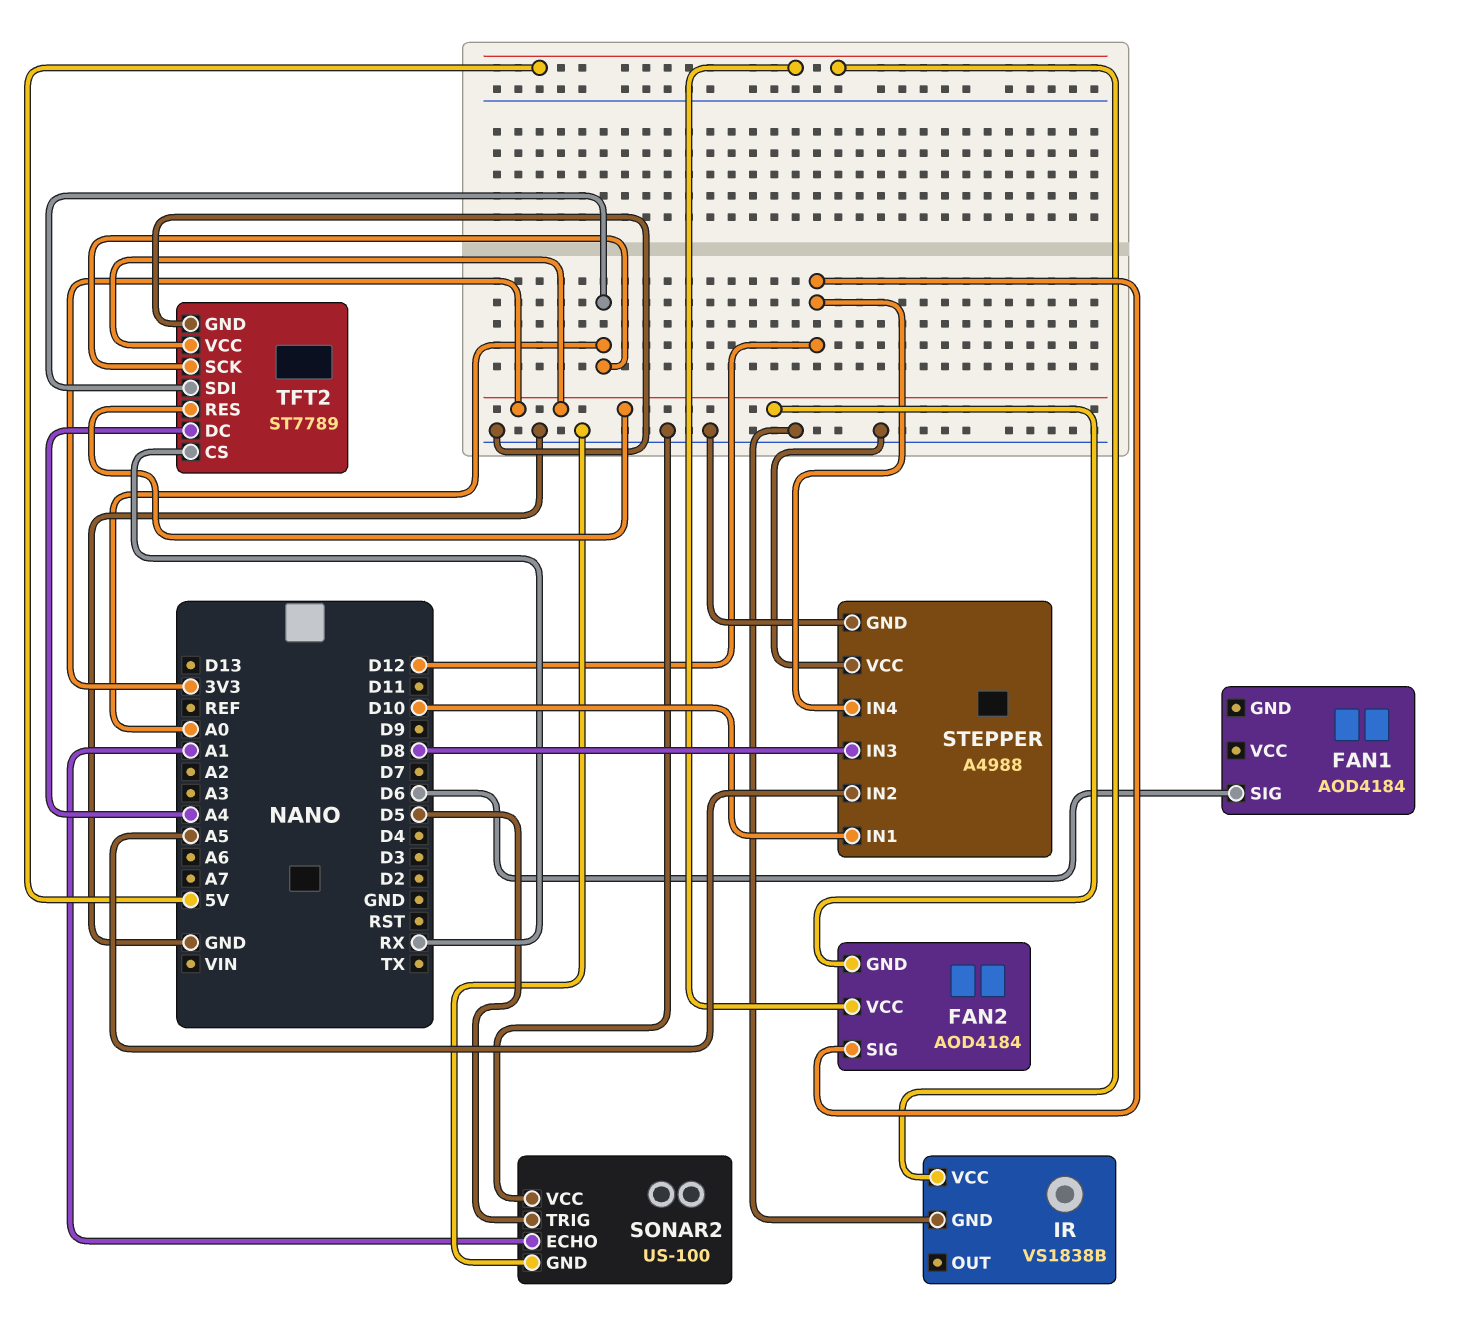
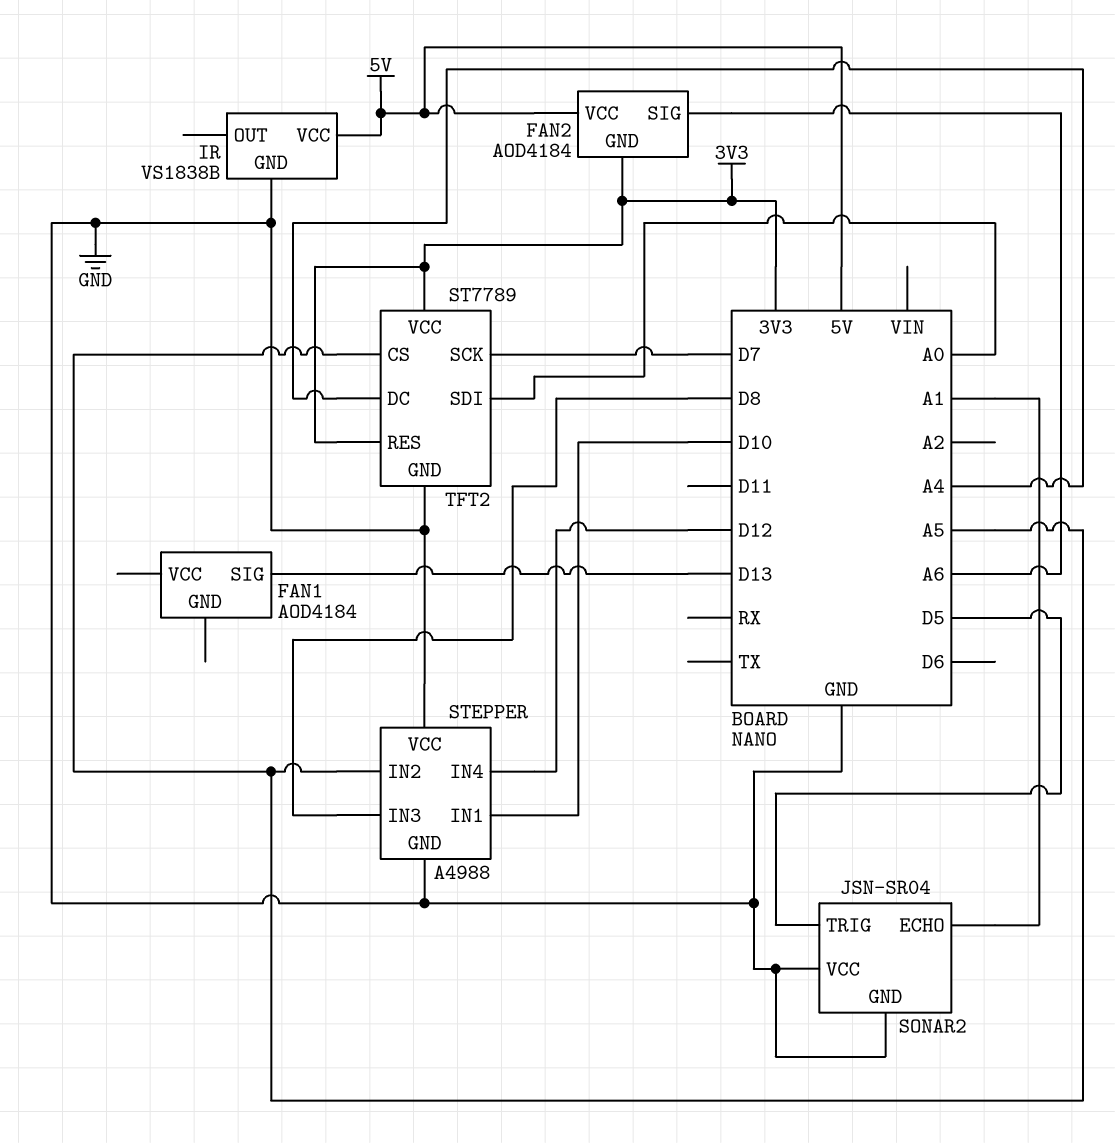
FAN1 pin SIG: D6 -> D13
FAN2 pin SIG: D12 -> A6
SONAR2: US-100 -> JSN-SR04
TFT2 pin CS: RX -> A5
TFT2 pin SCK: A0 -> D7

